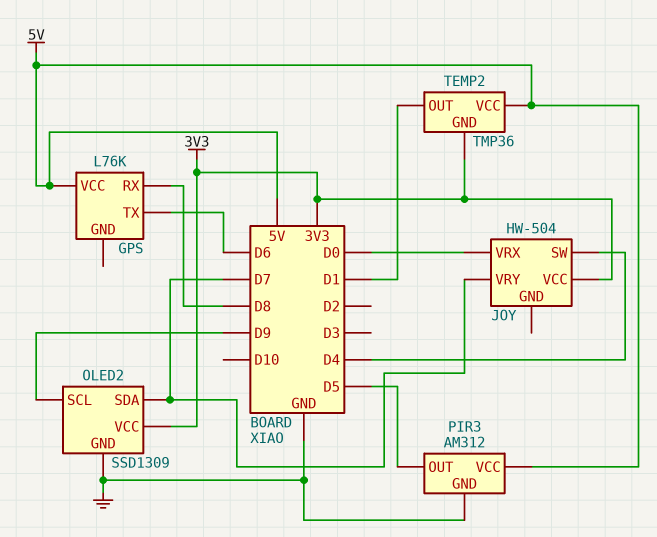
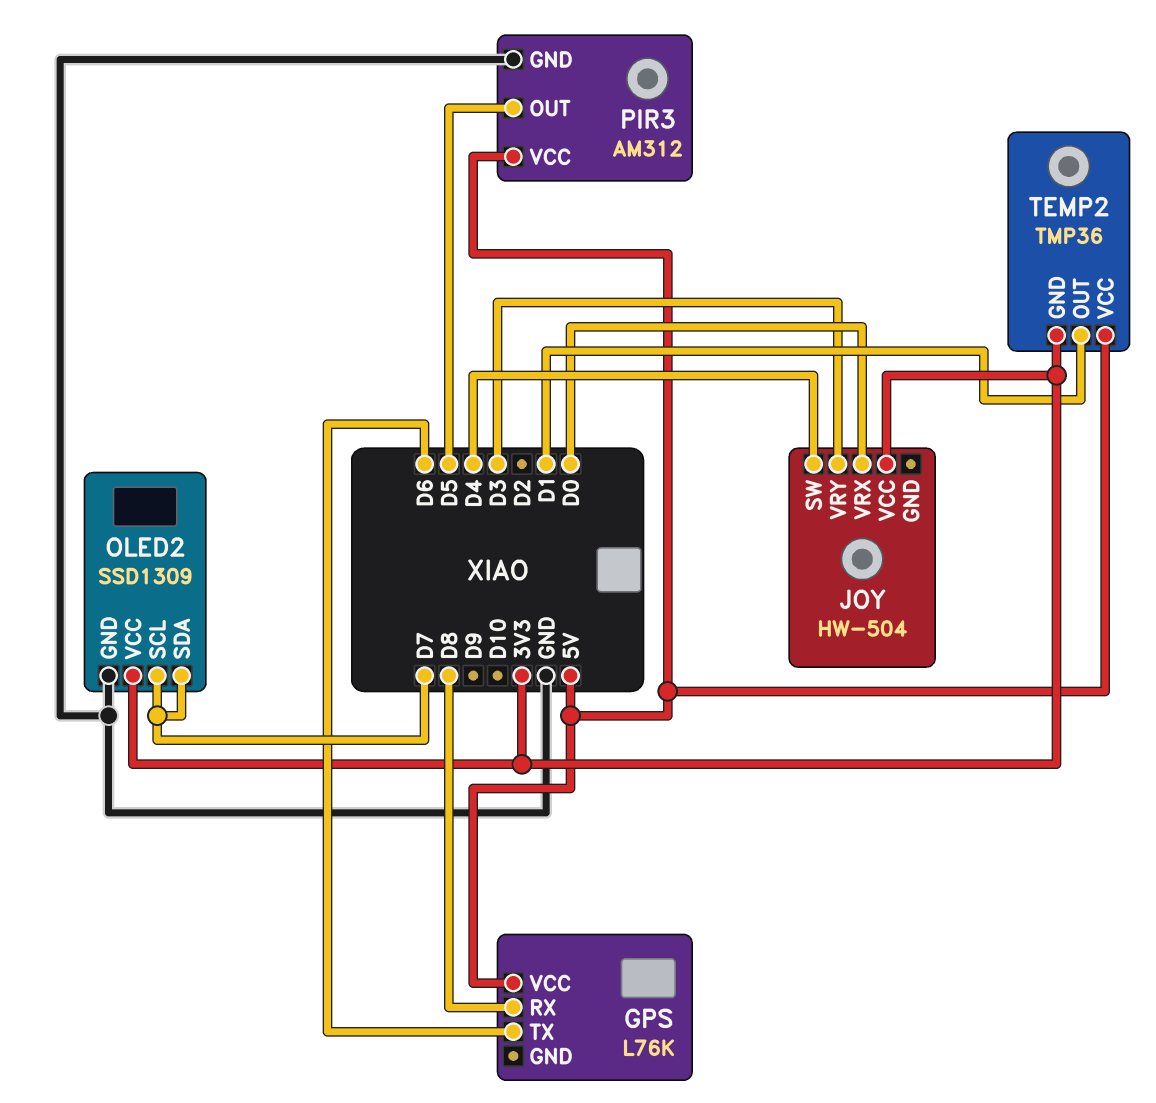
JOY pin VRY: D7 -> D3
OLED2 pin SCL: D9 -> D7

